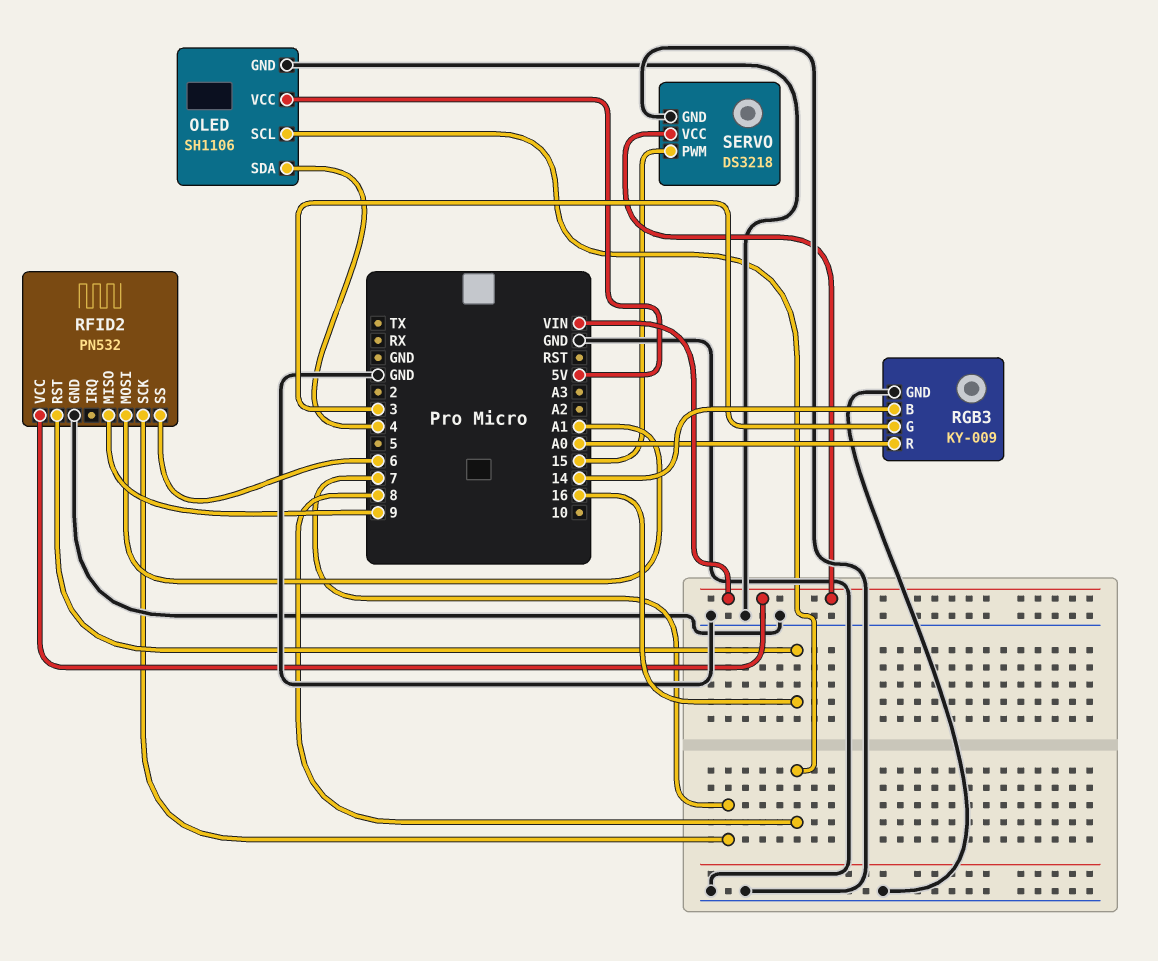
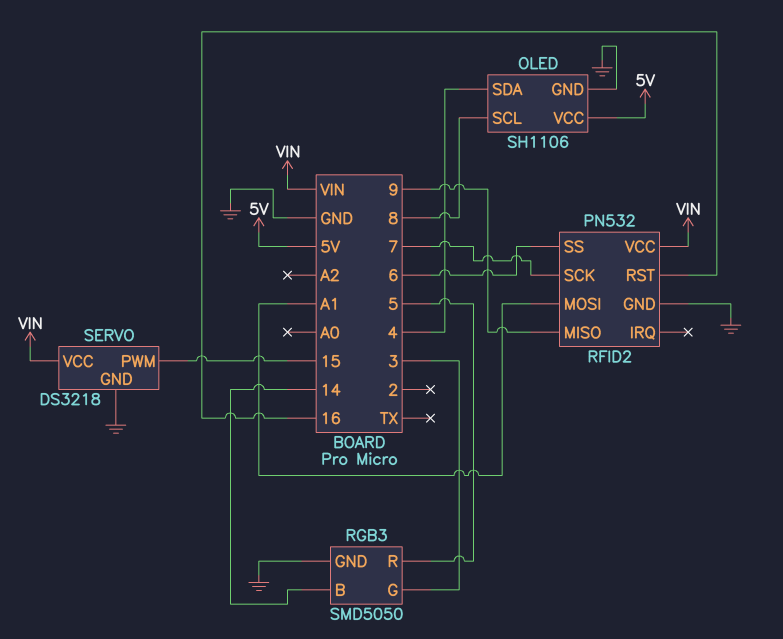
RGB3: KY-009 -> SMD5050
RGB3 pin R: A0 -> 5

